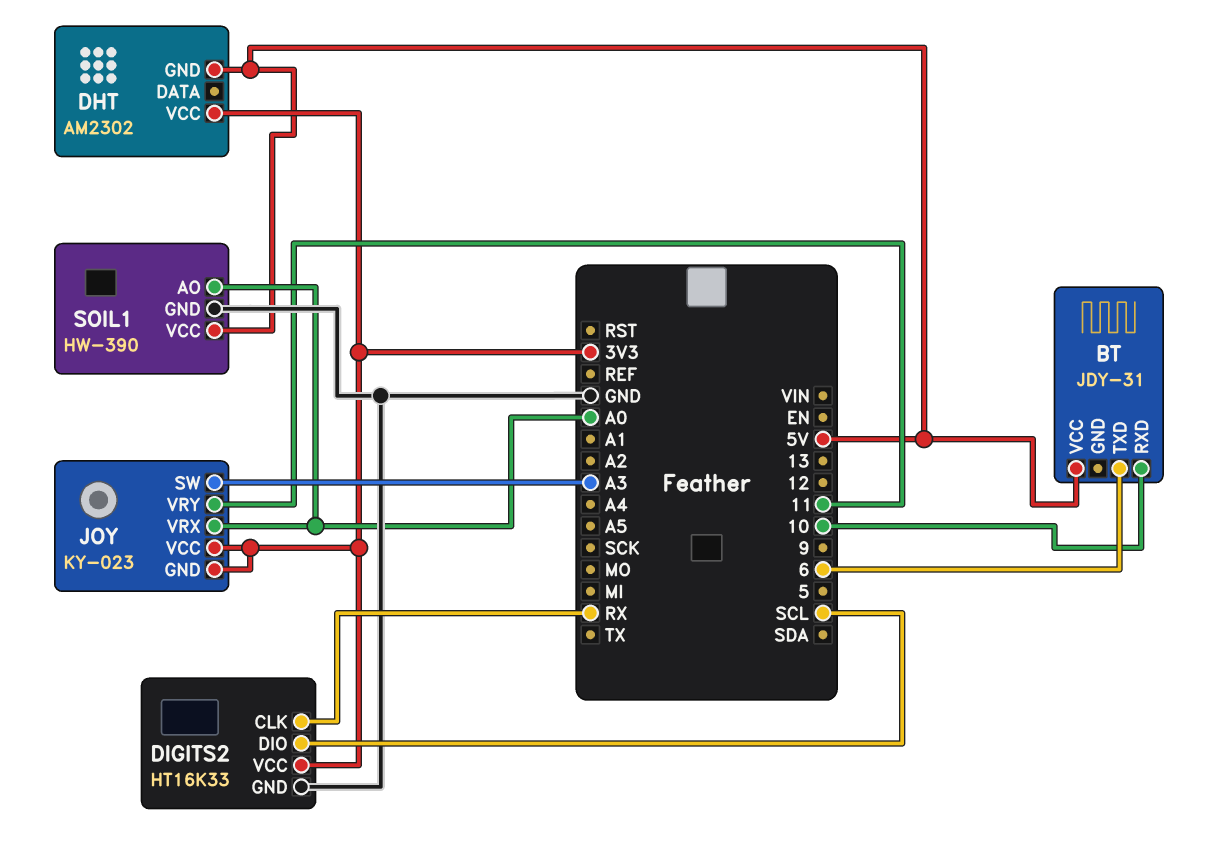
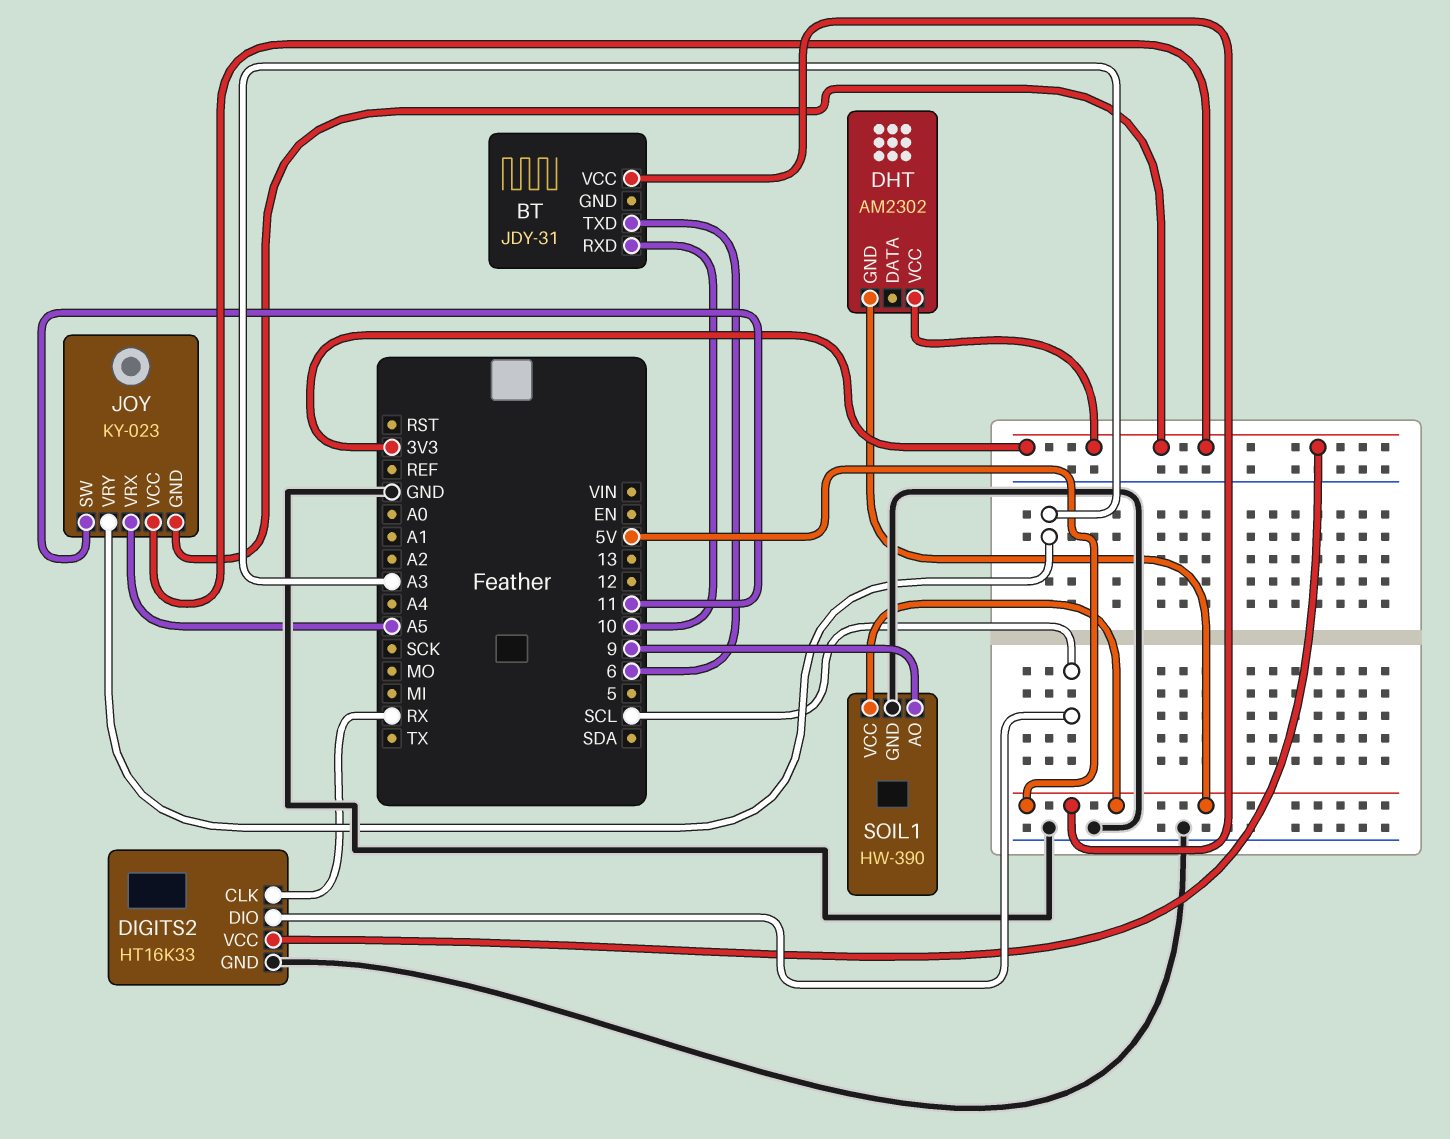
JOY pin SW: A3 -> 11
JOY pin VRX: A0 -> A5
JOY pin VRY: 11 -> A3
SOIL1 pin AO: A0 -> 9

